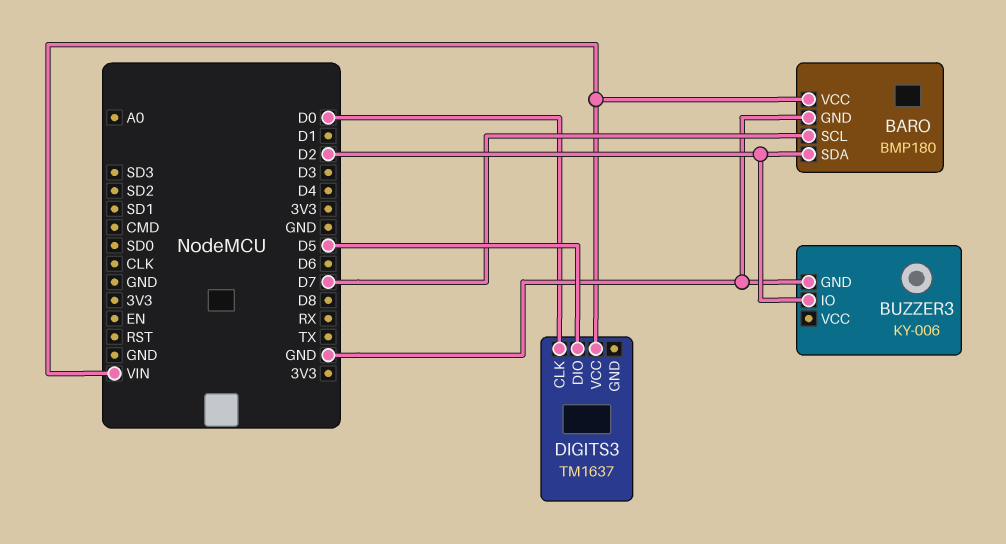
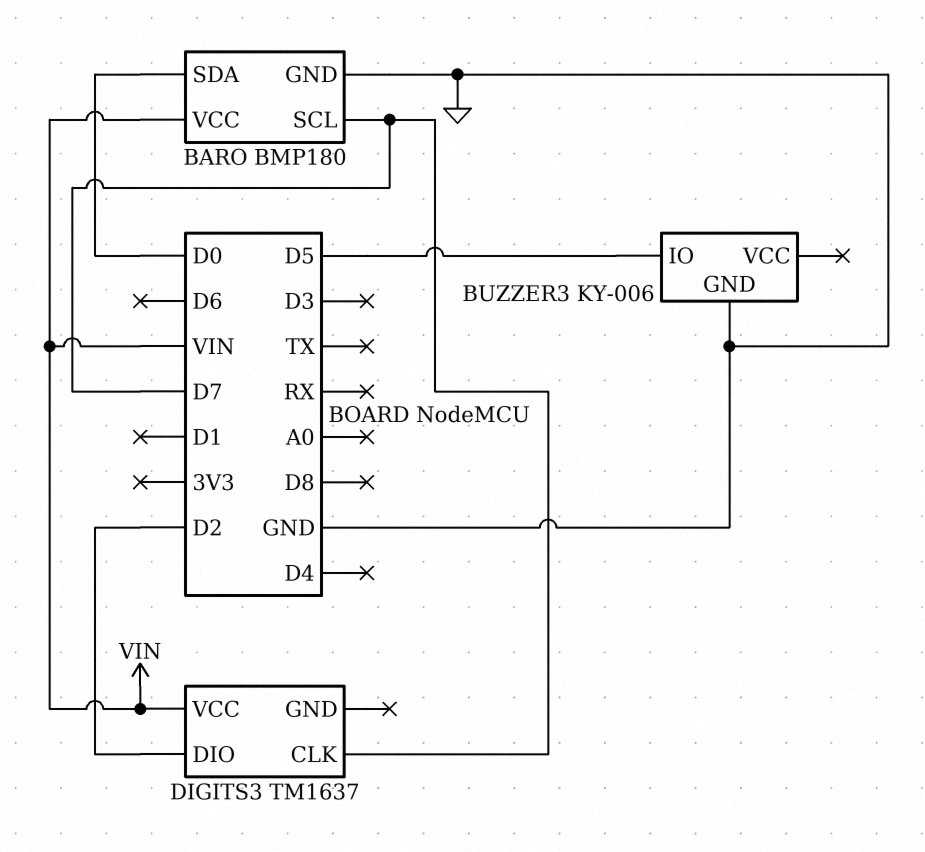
BARO pin SDA: D2 -> D0
BUZZER3 pin IO: D2 -> D5
DIGITS3 pin CLK: D0 -> D7
DIGITS3 pin DIO: D5 -> D2

